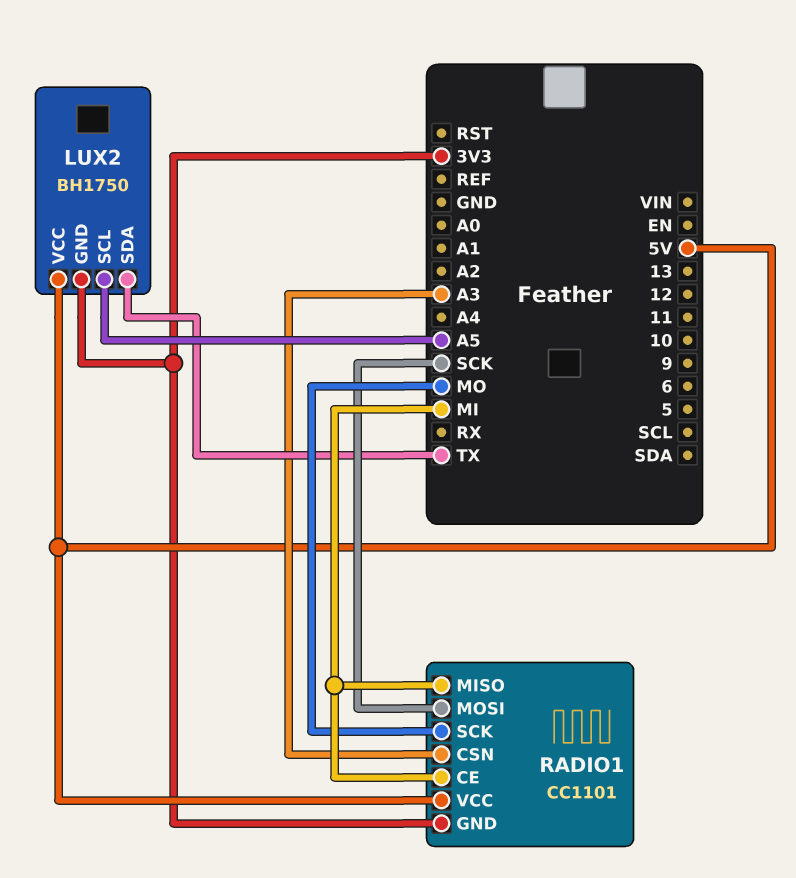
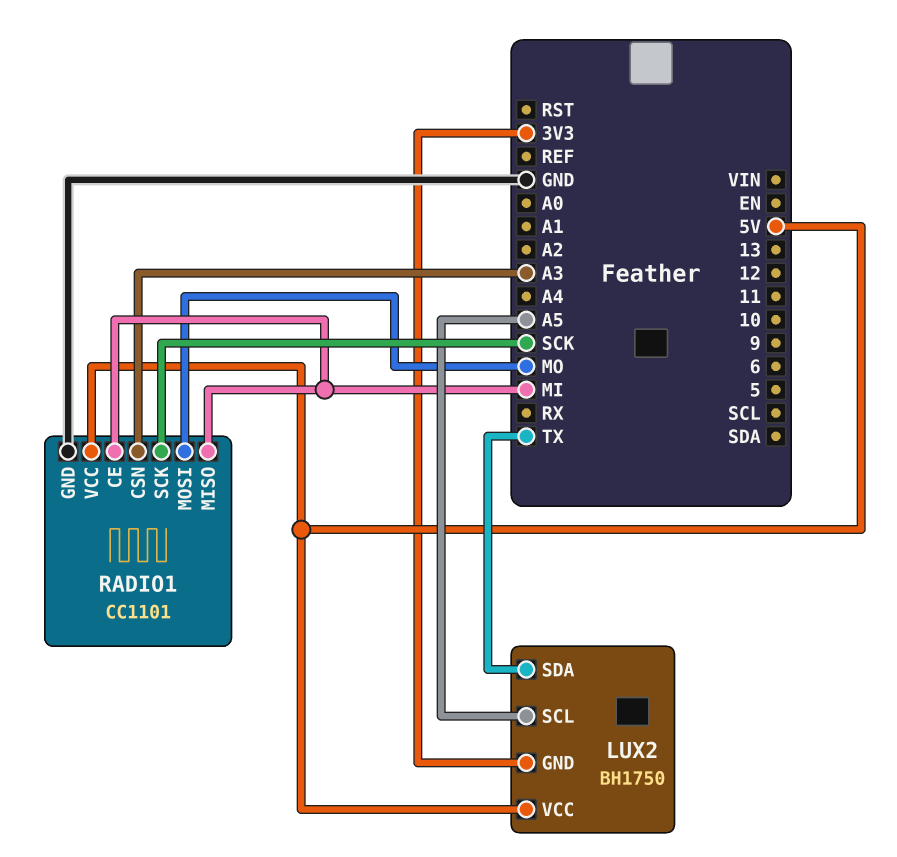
RADIO1 pin GND: 3V3 -> GND
RADIO1 pin MOSI: SCK -> MO
RADIO1 pin SCK: MO -> SCK

